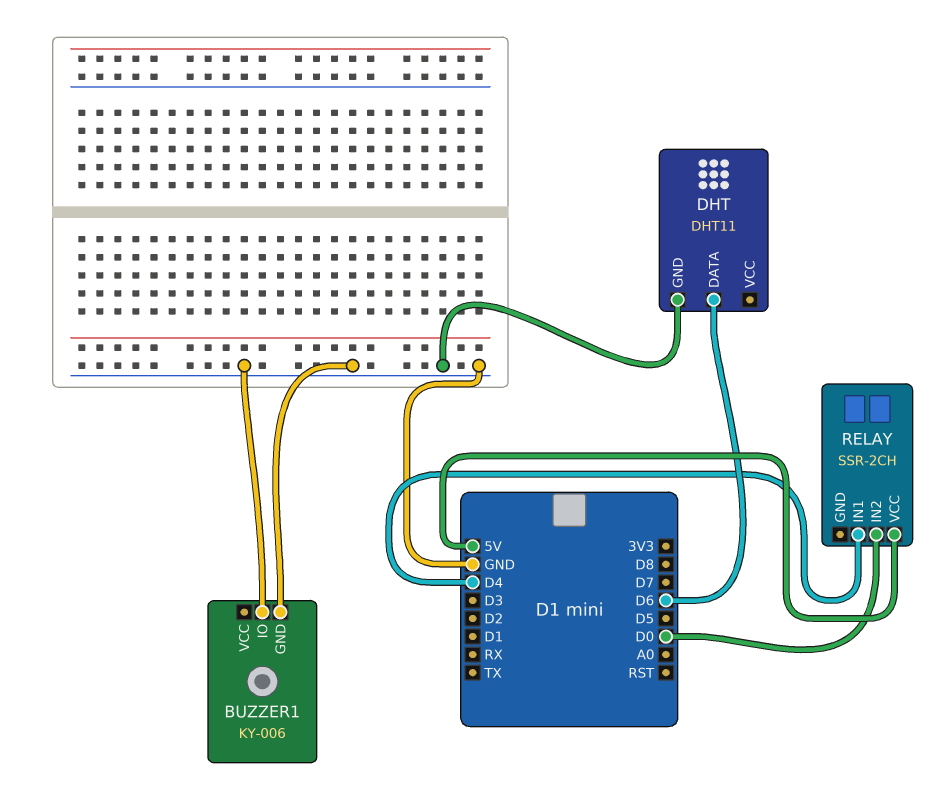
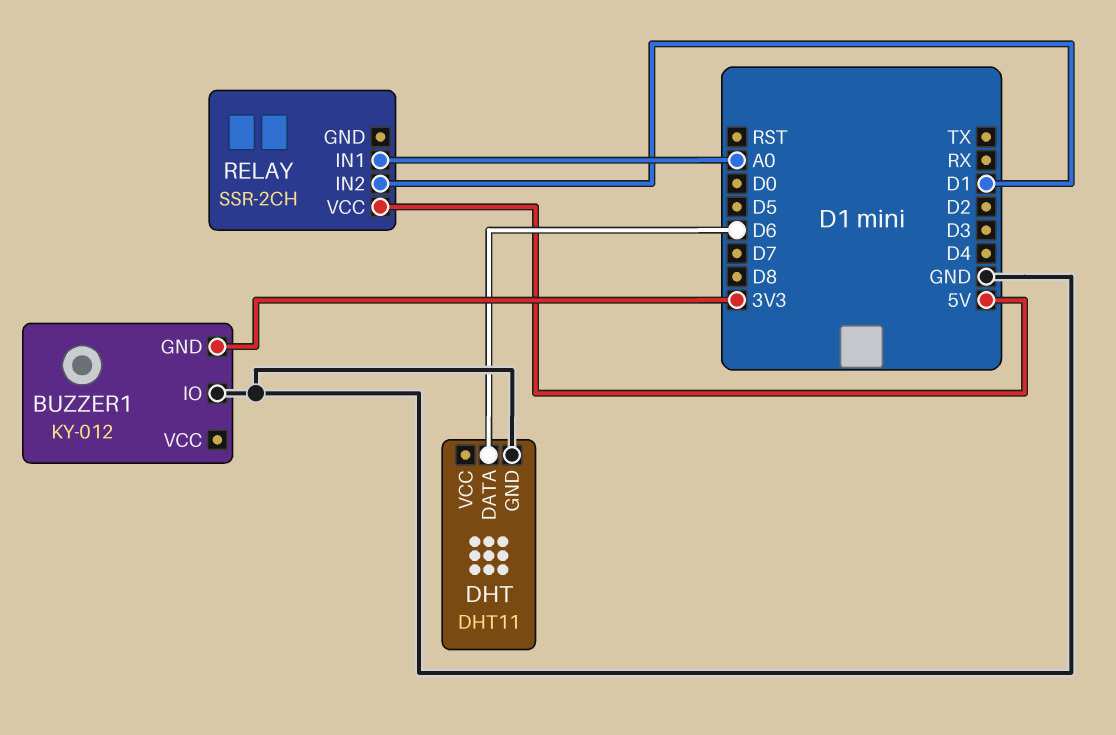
BUZZER1: KY-006 -> KY-012
BUZZER1 pin GND: GND -> 3V3
RELAY pin IN1: D4 -> A0
RELAY pin IN2: D0 -> D1

